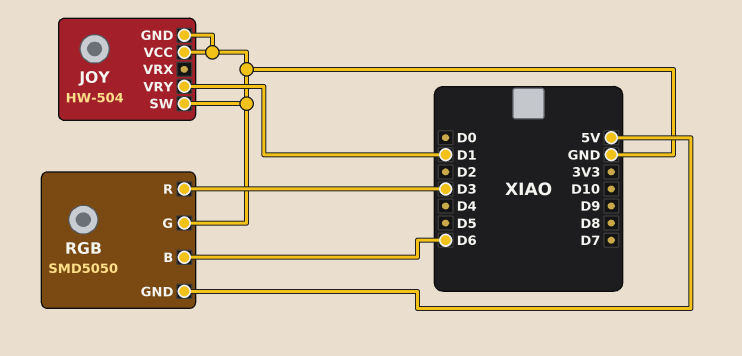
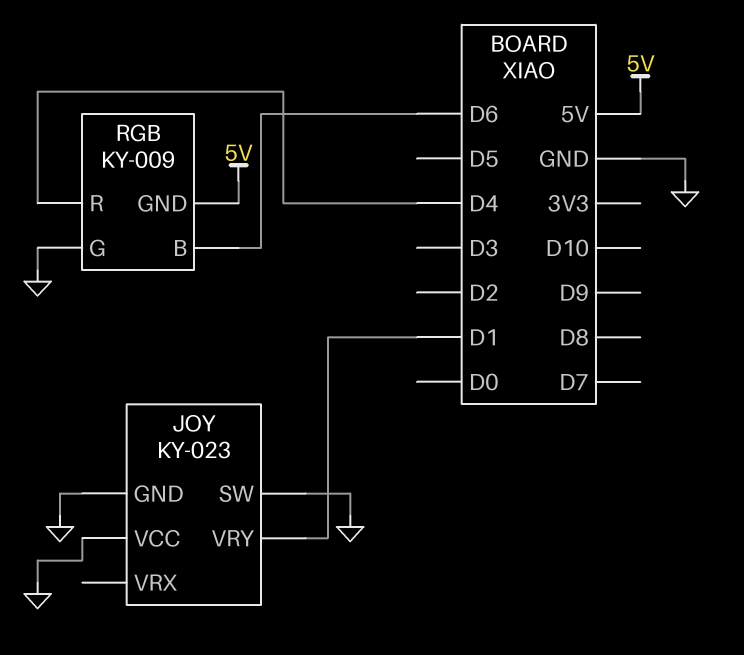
JOY: HW-504 -> KY-023
RGB: SMD5050 -> KY-009
RGB pin R: D3 -> D4

